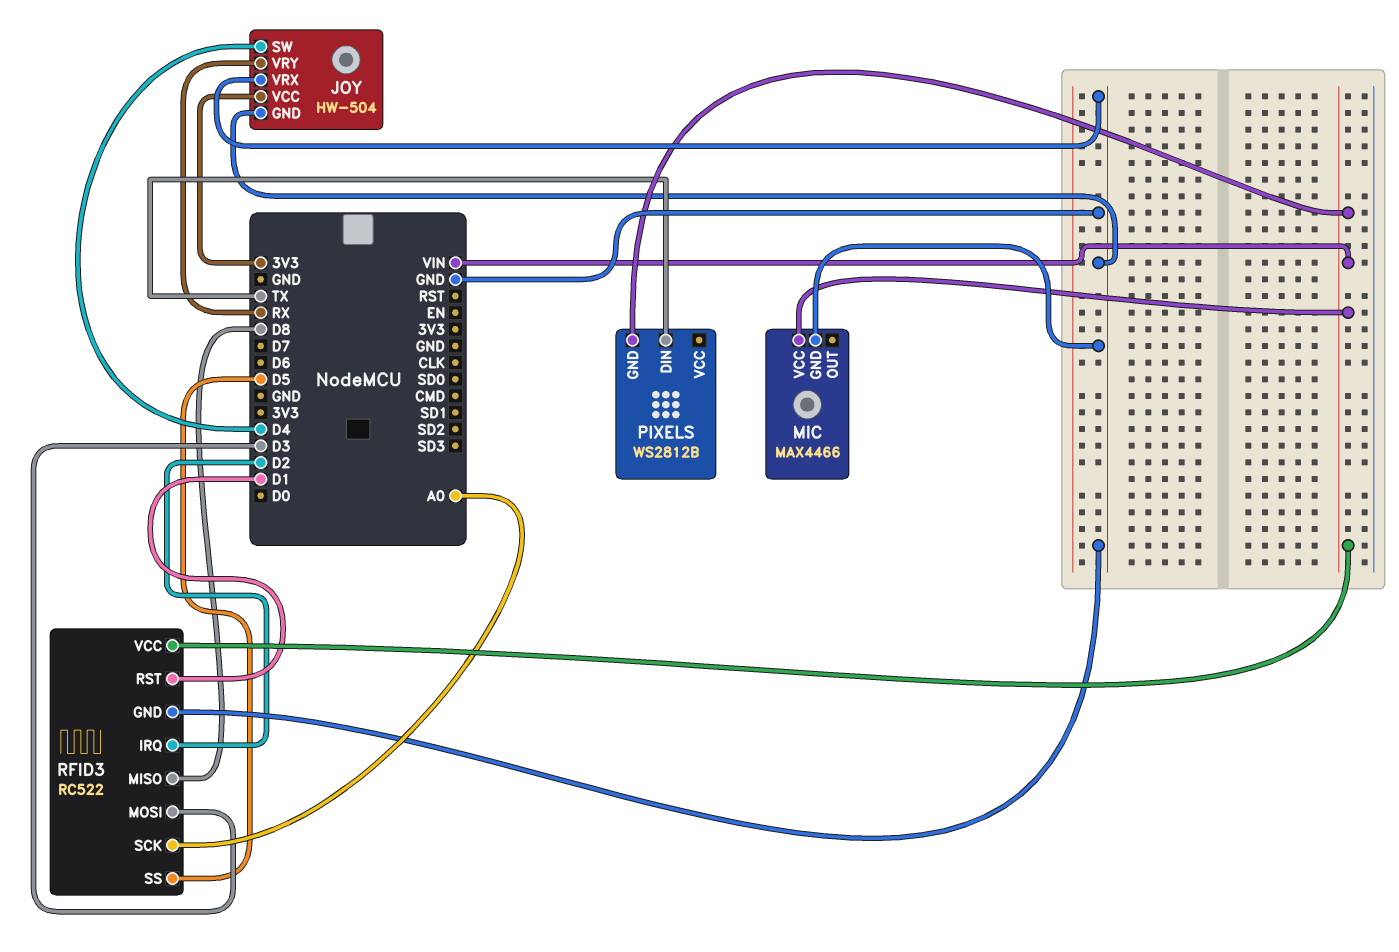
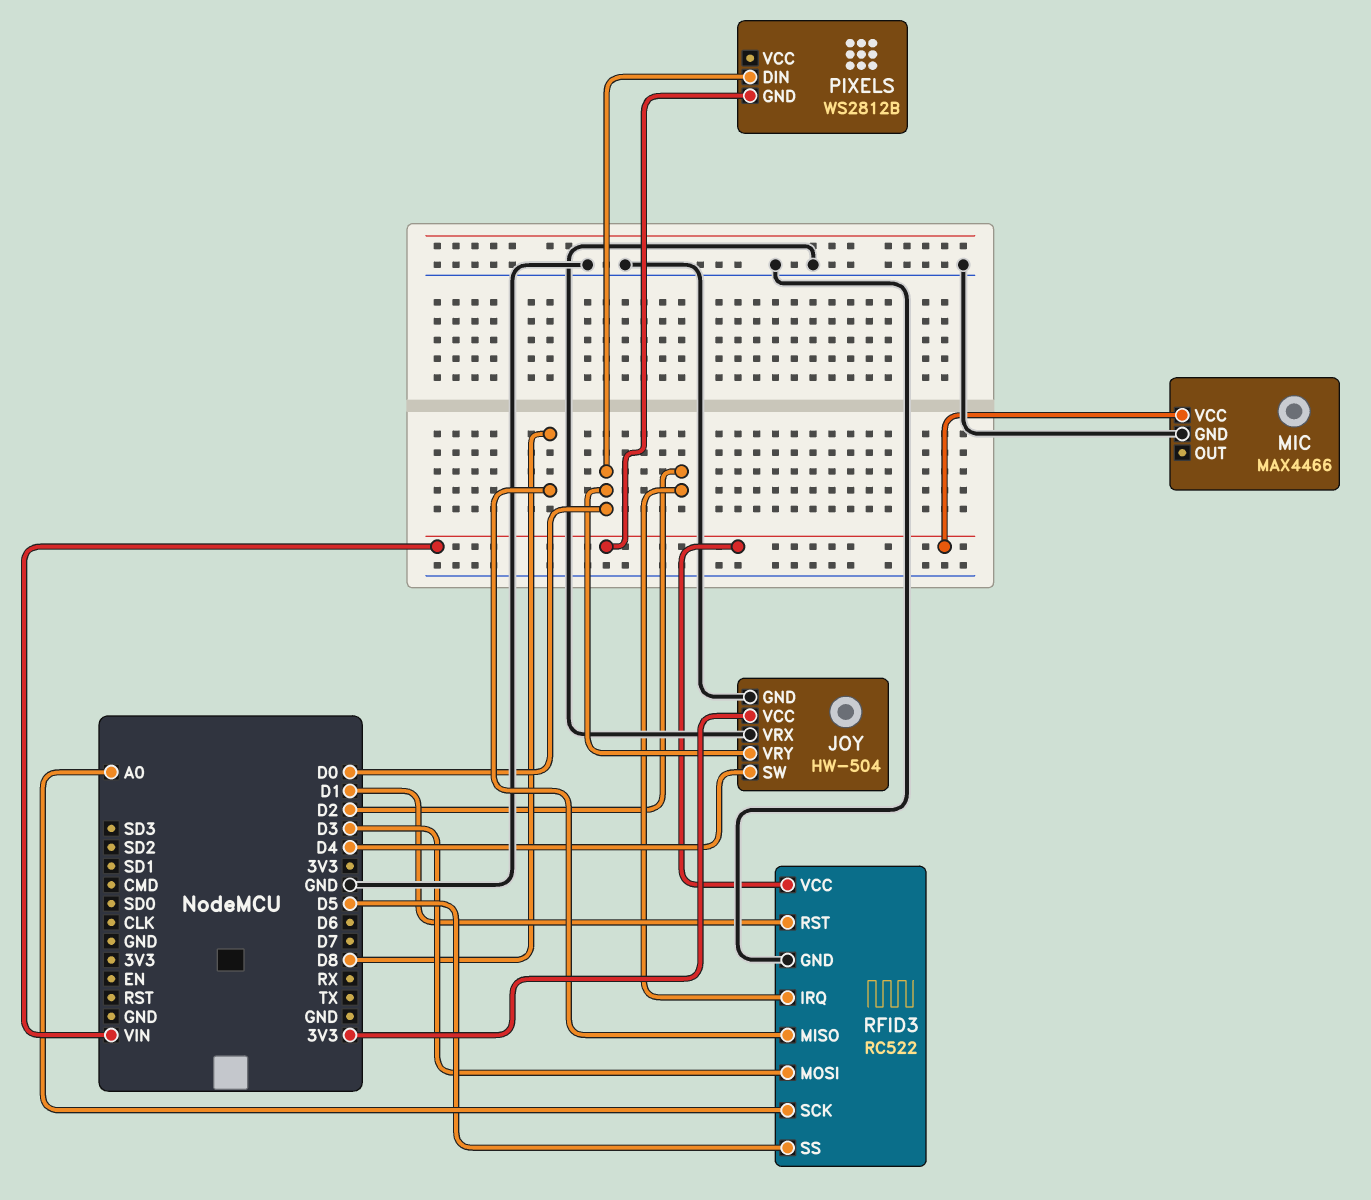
JOY pin VRY: RX -> D0
PIXELS pin DIN: TX -> D0

